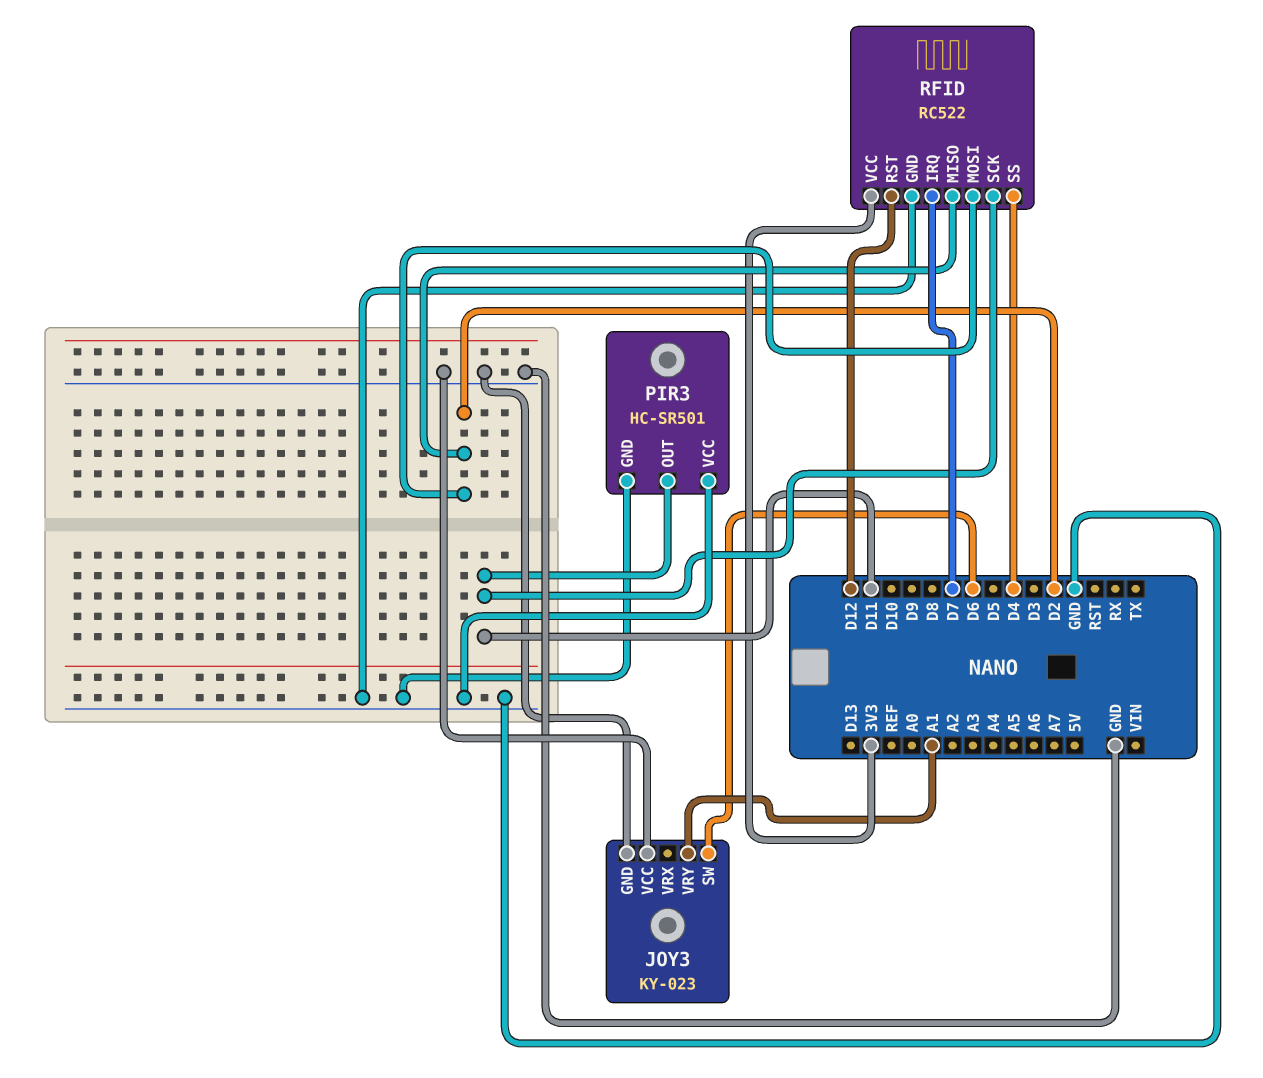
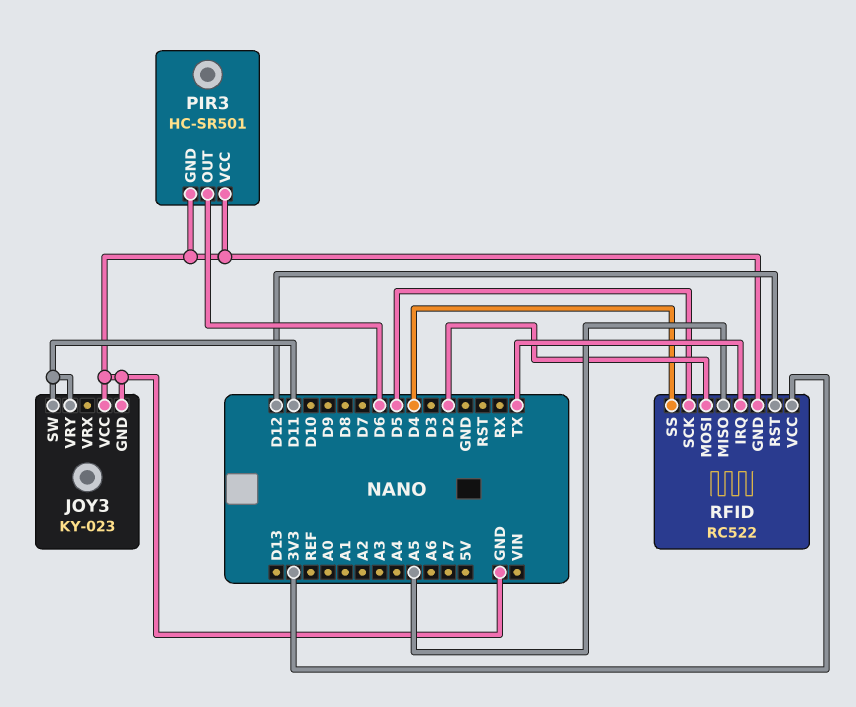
JOY3 pin SW: D6 -> D11
JOY3 pin VRY: A1 -> D11
PIR3 pin OUT: D11 -> D6
RFID pin IRQ: D7 -> TX
RFID pin MISO: D2 -> A5
RFID pin SCK: D11 -> D5

